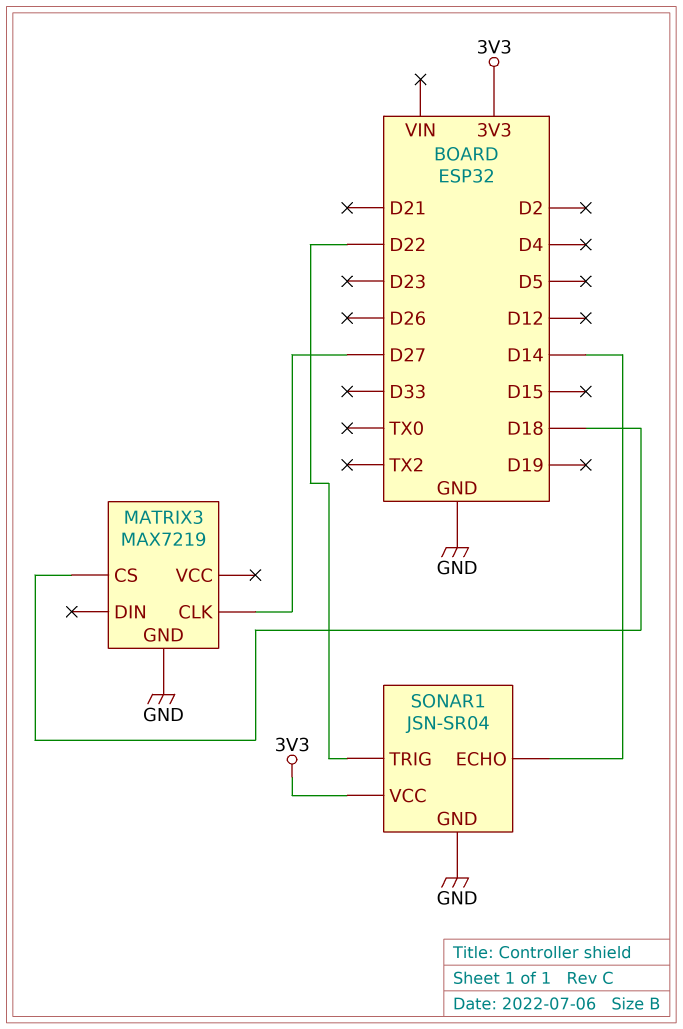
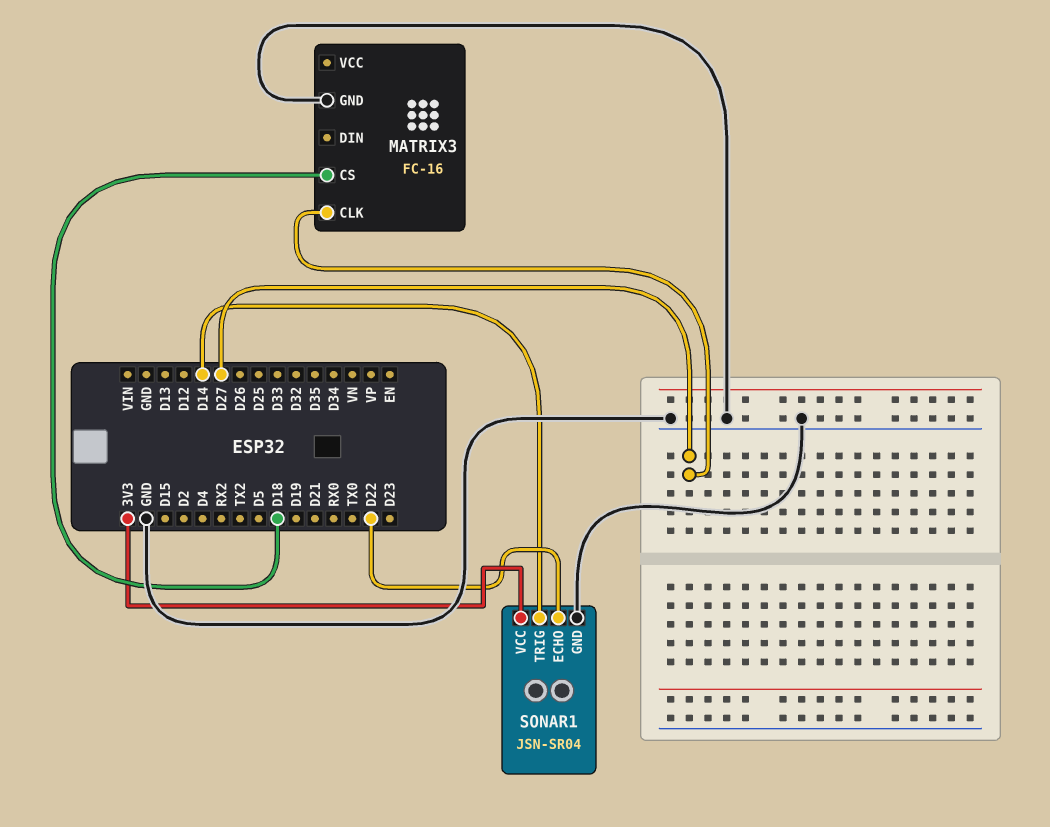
MATRIX3: MAX7219 -> FC-16
SONAR1 pin ECHO: D14 -> D22
SONAR1 pin TRIG: D22 -> D14

